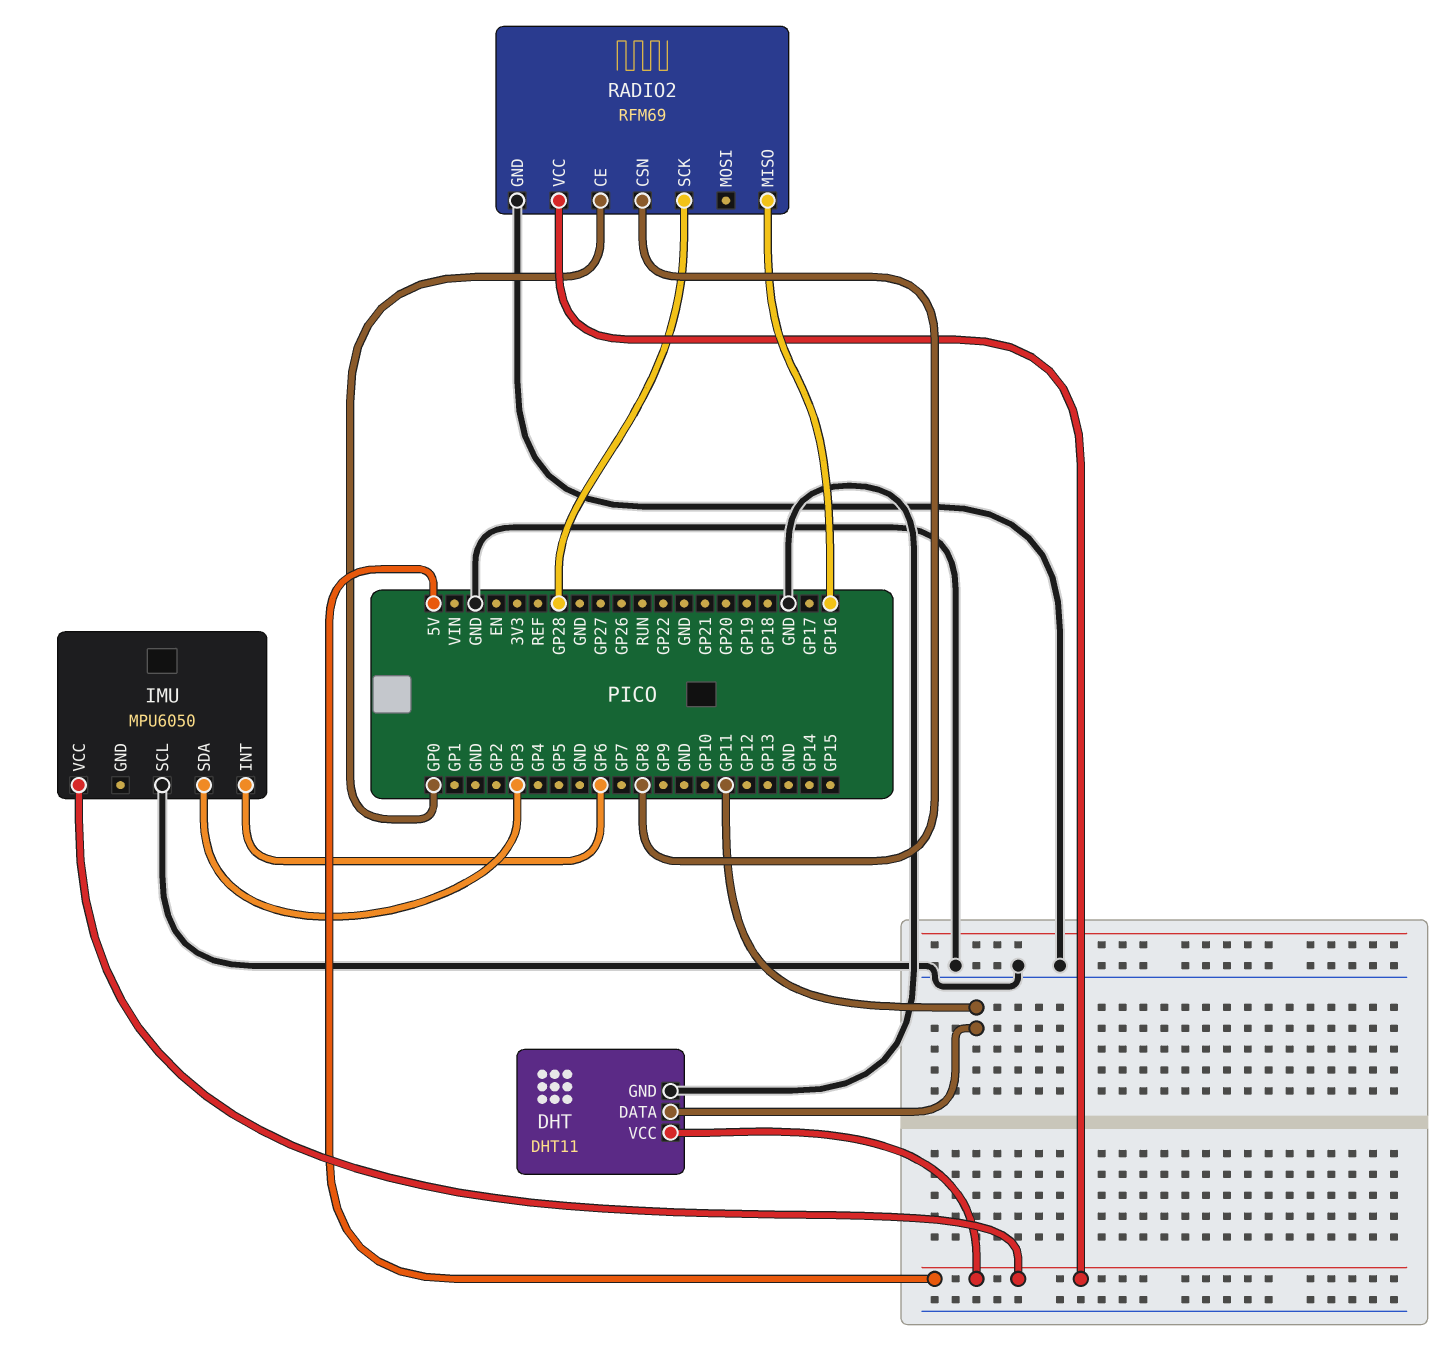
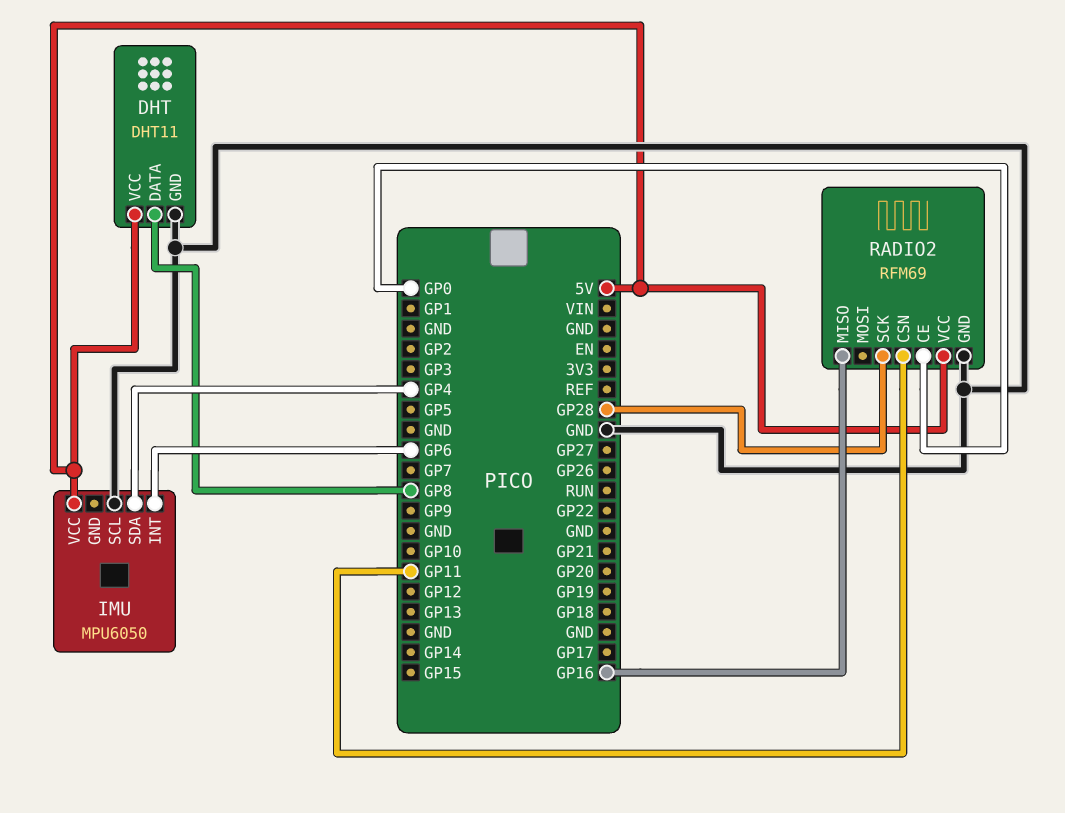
DHT pin DATA: GP11 -> GP8
IMU pin SDA: GP3 -> GP4
RADIO2 pin CSN: GP8 -> GP11

